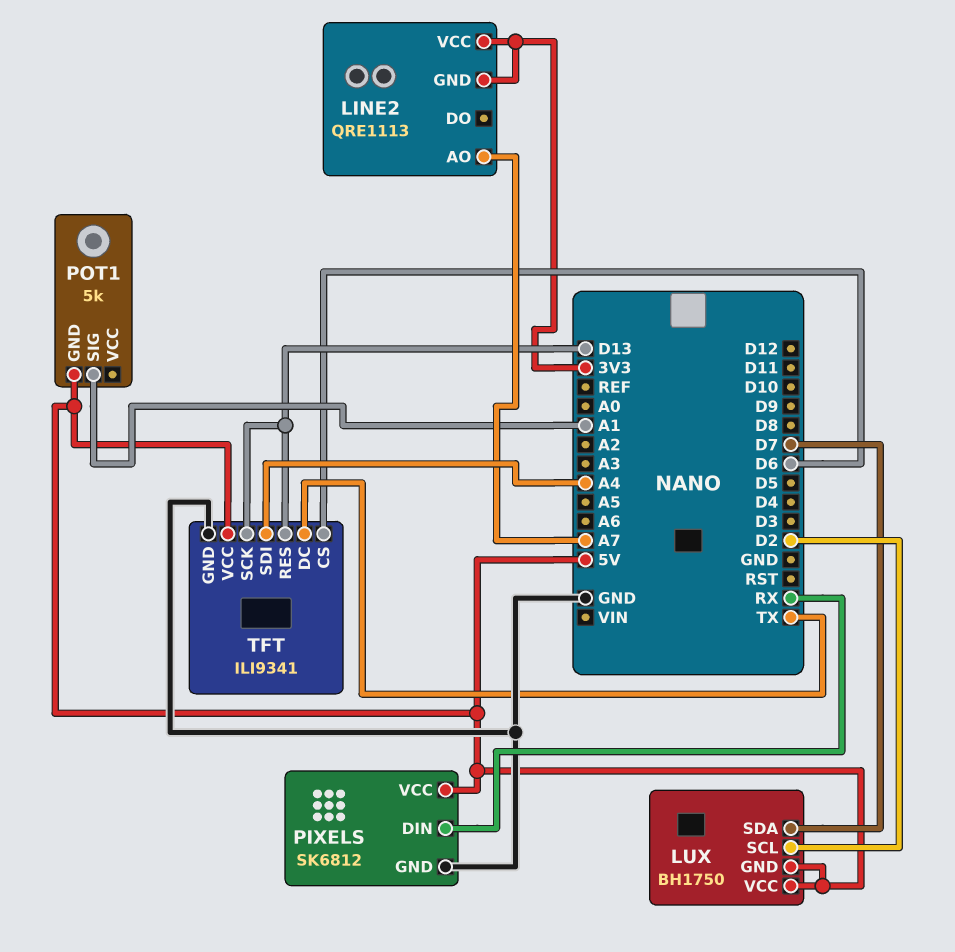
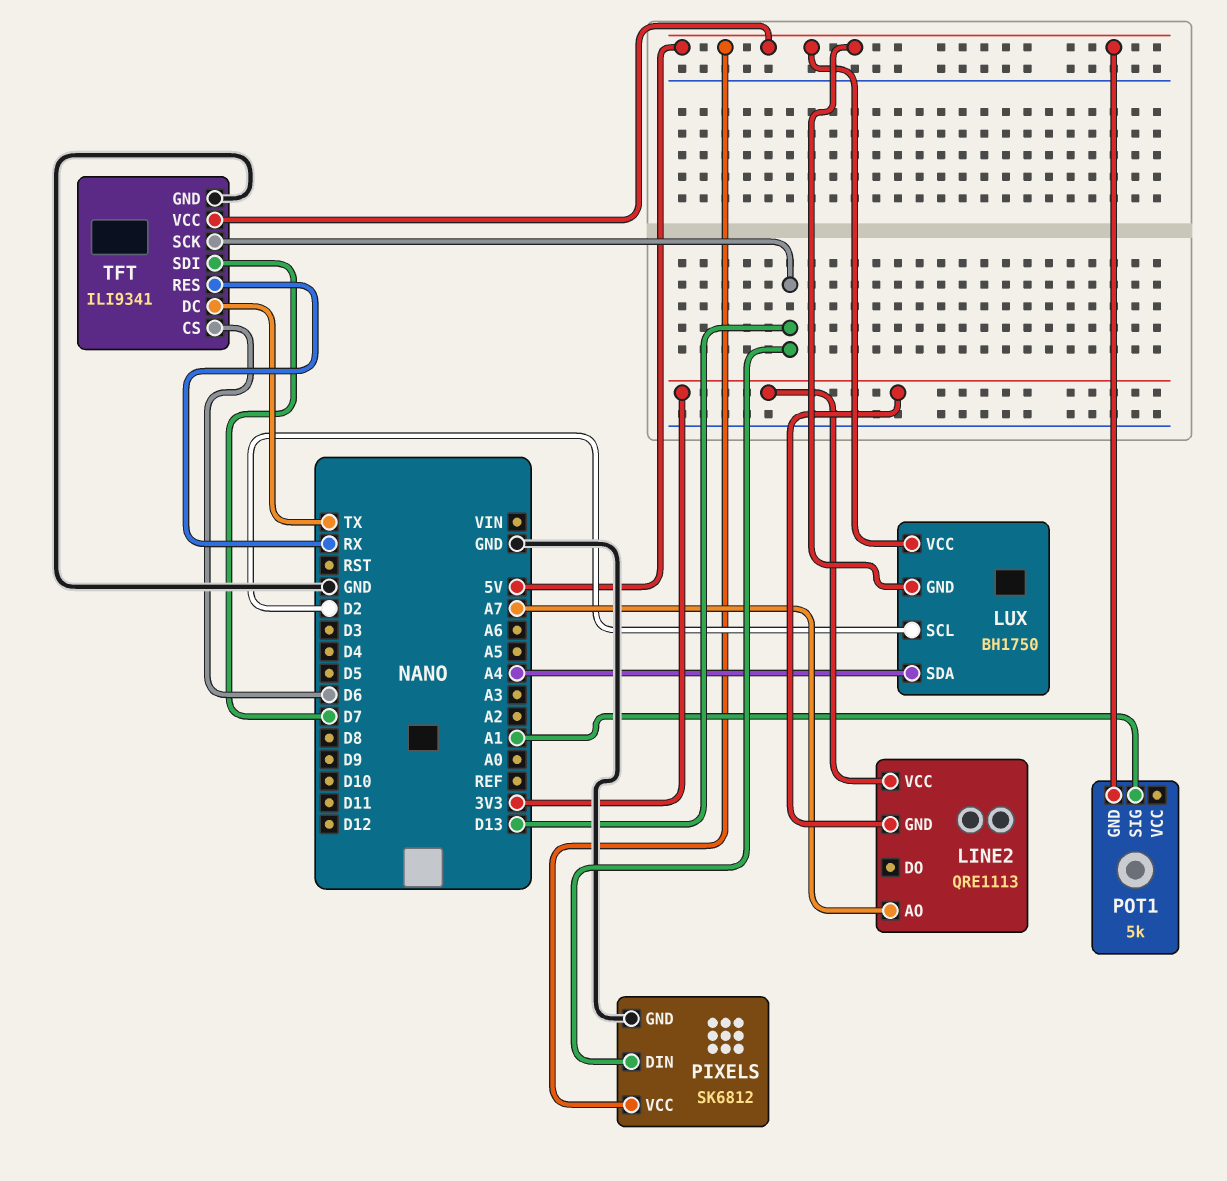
LUX pin SDA: D7 -> A4
PIXELS pin DIN: RX -> D13
TFT pin RES: D13 -> RX
TFT pin SDI: A4 -> D7

